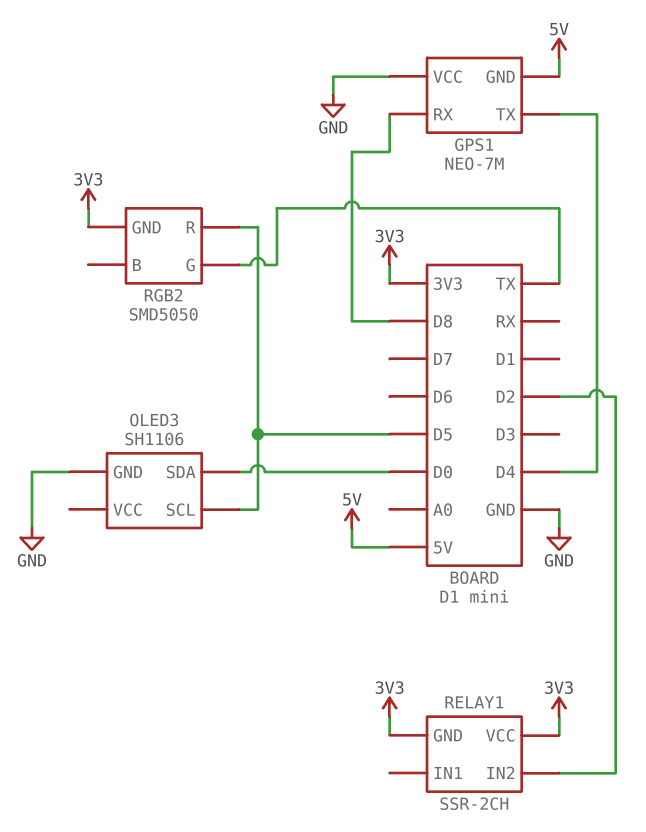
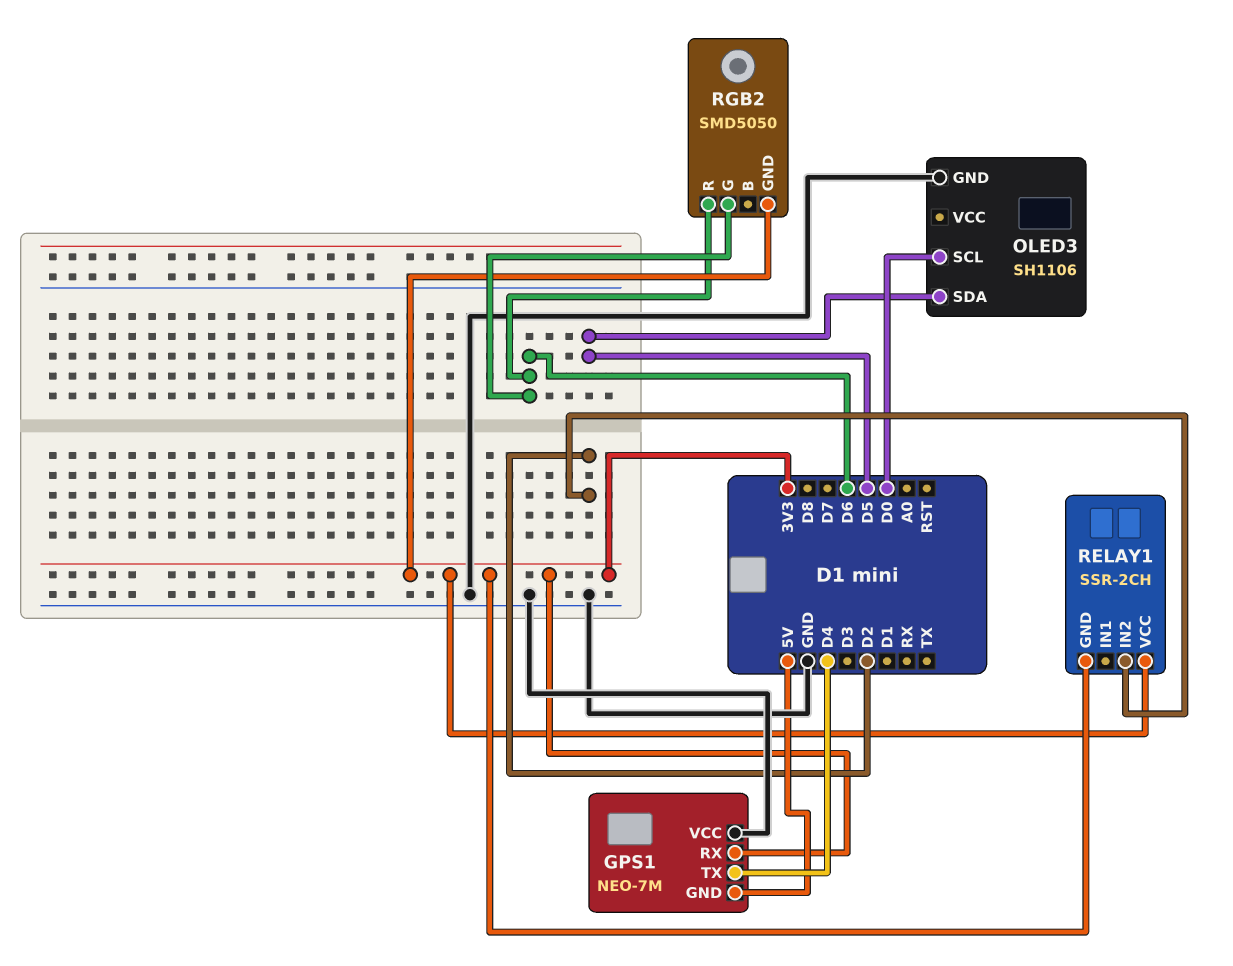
GPS1 pin RX: D8 -> 3V3
OLED3 pin SCL: D5 -> D0
OLED3 pin SDA: D0 -> D5
RGB2 pin G: TX -> D6
RGB2 pin R: D5 -> D6

